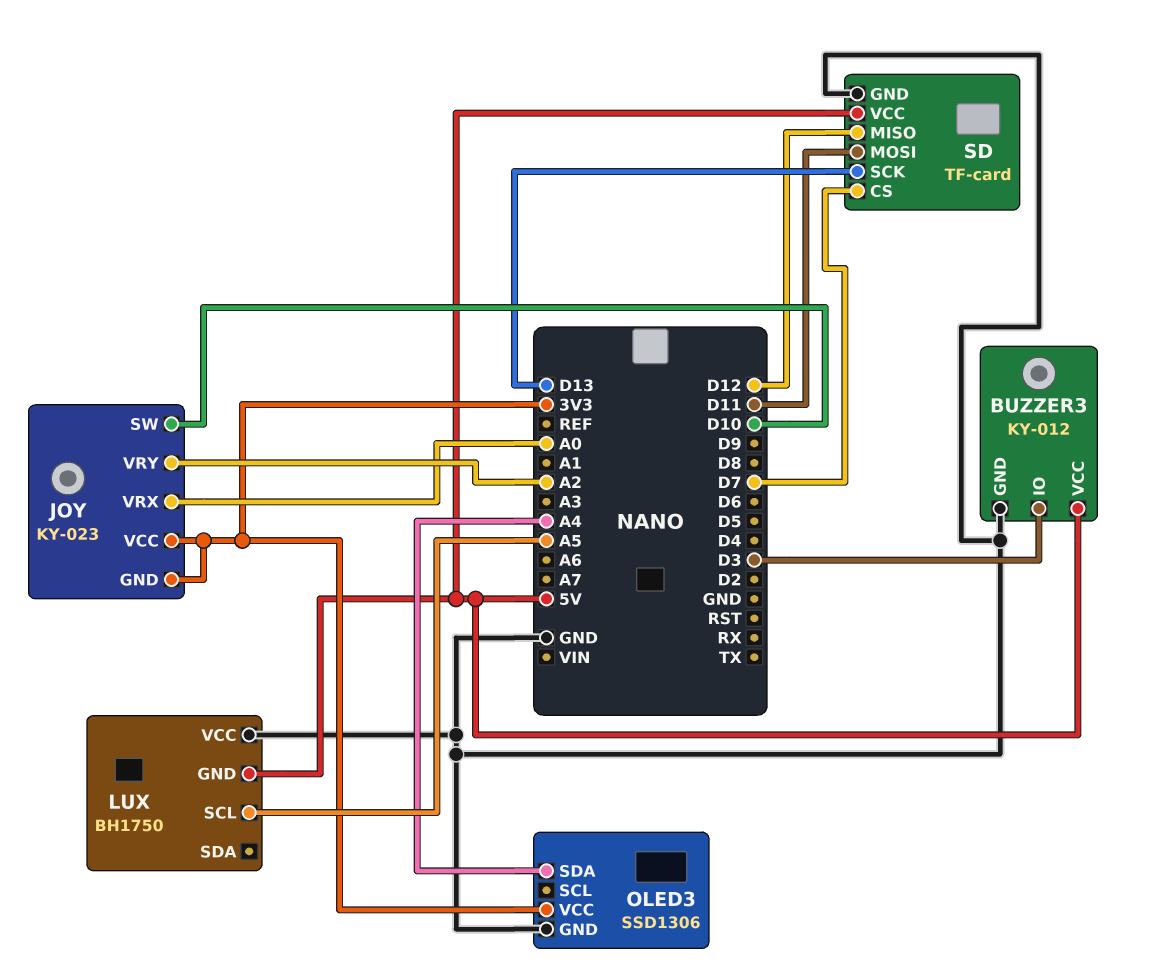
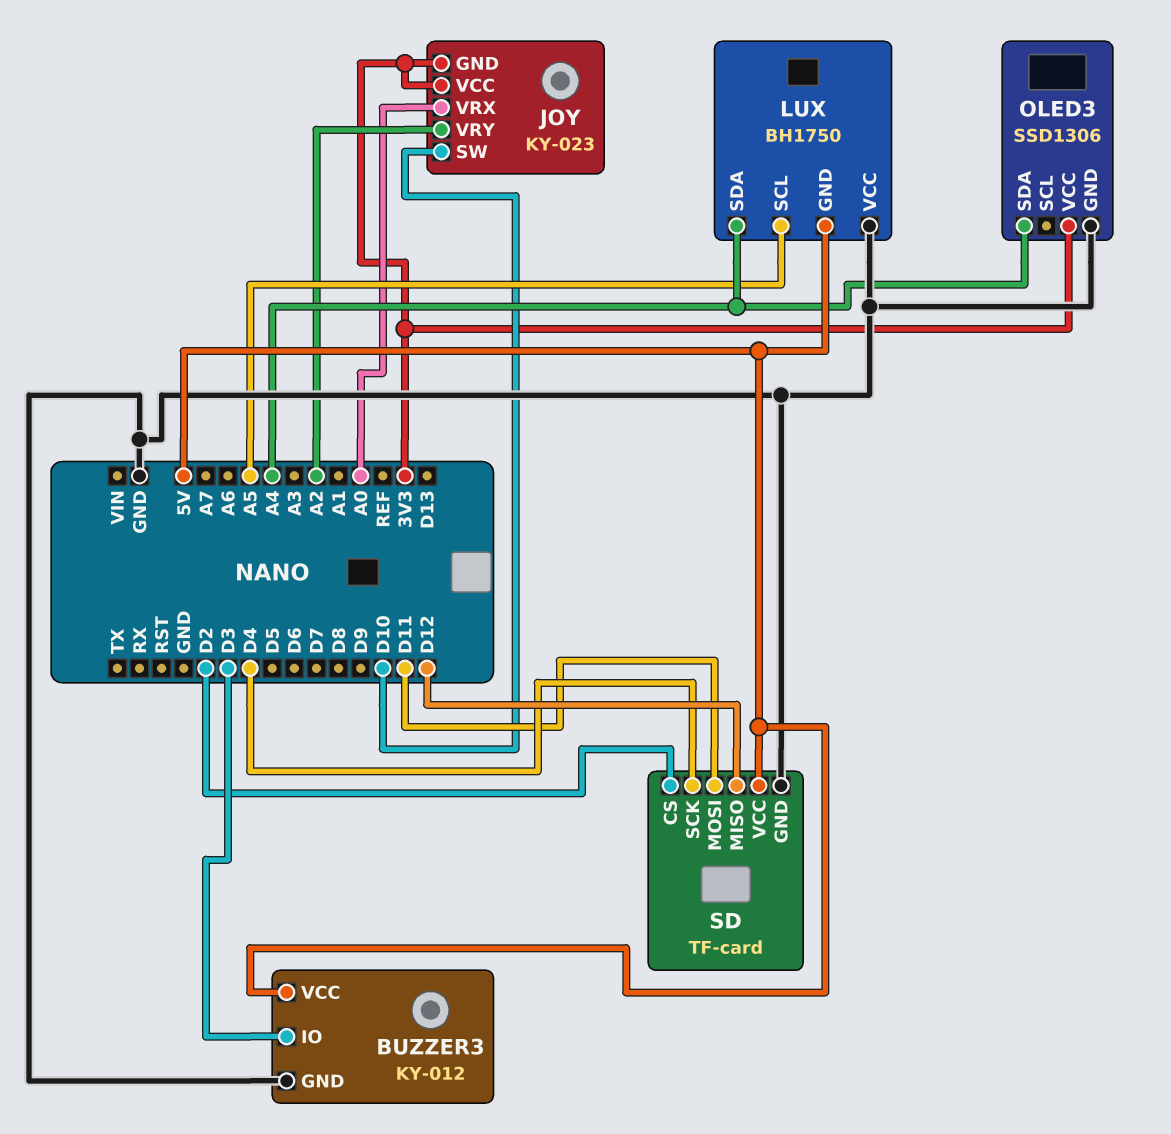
LUX pin SDA: none -> A4
SD pin CS: D7 -> D2
SD pin SCK: D13 -> D4

